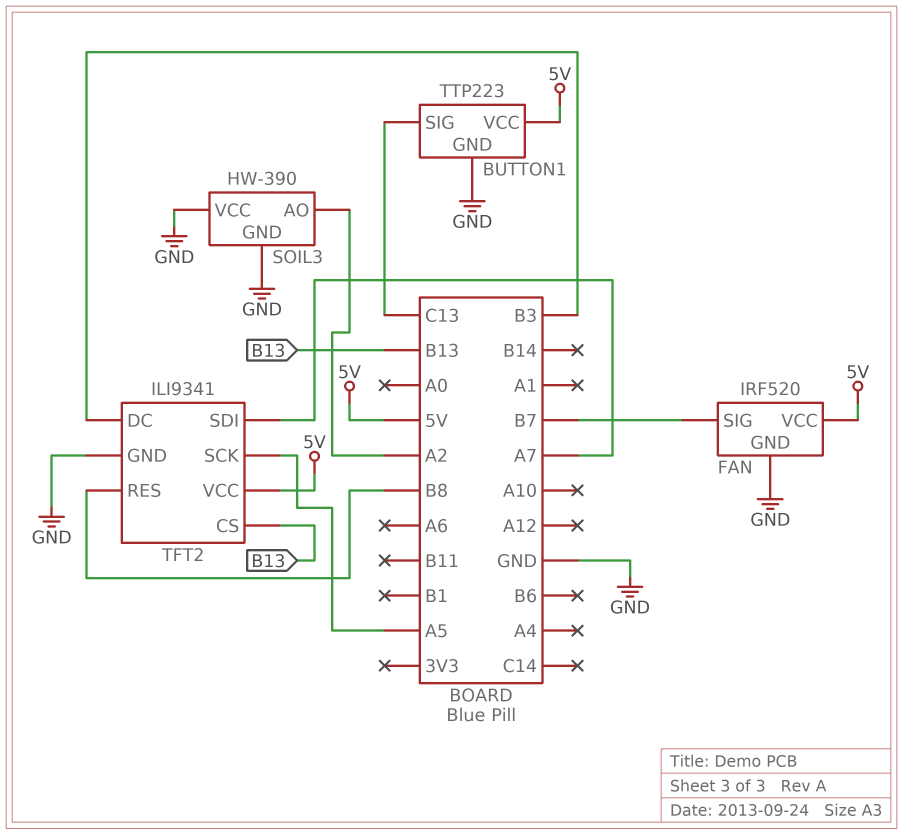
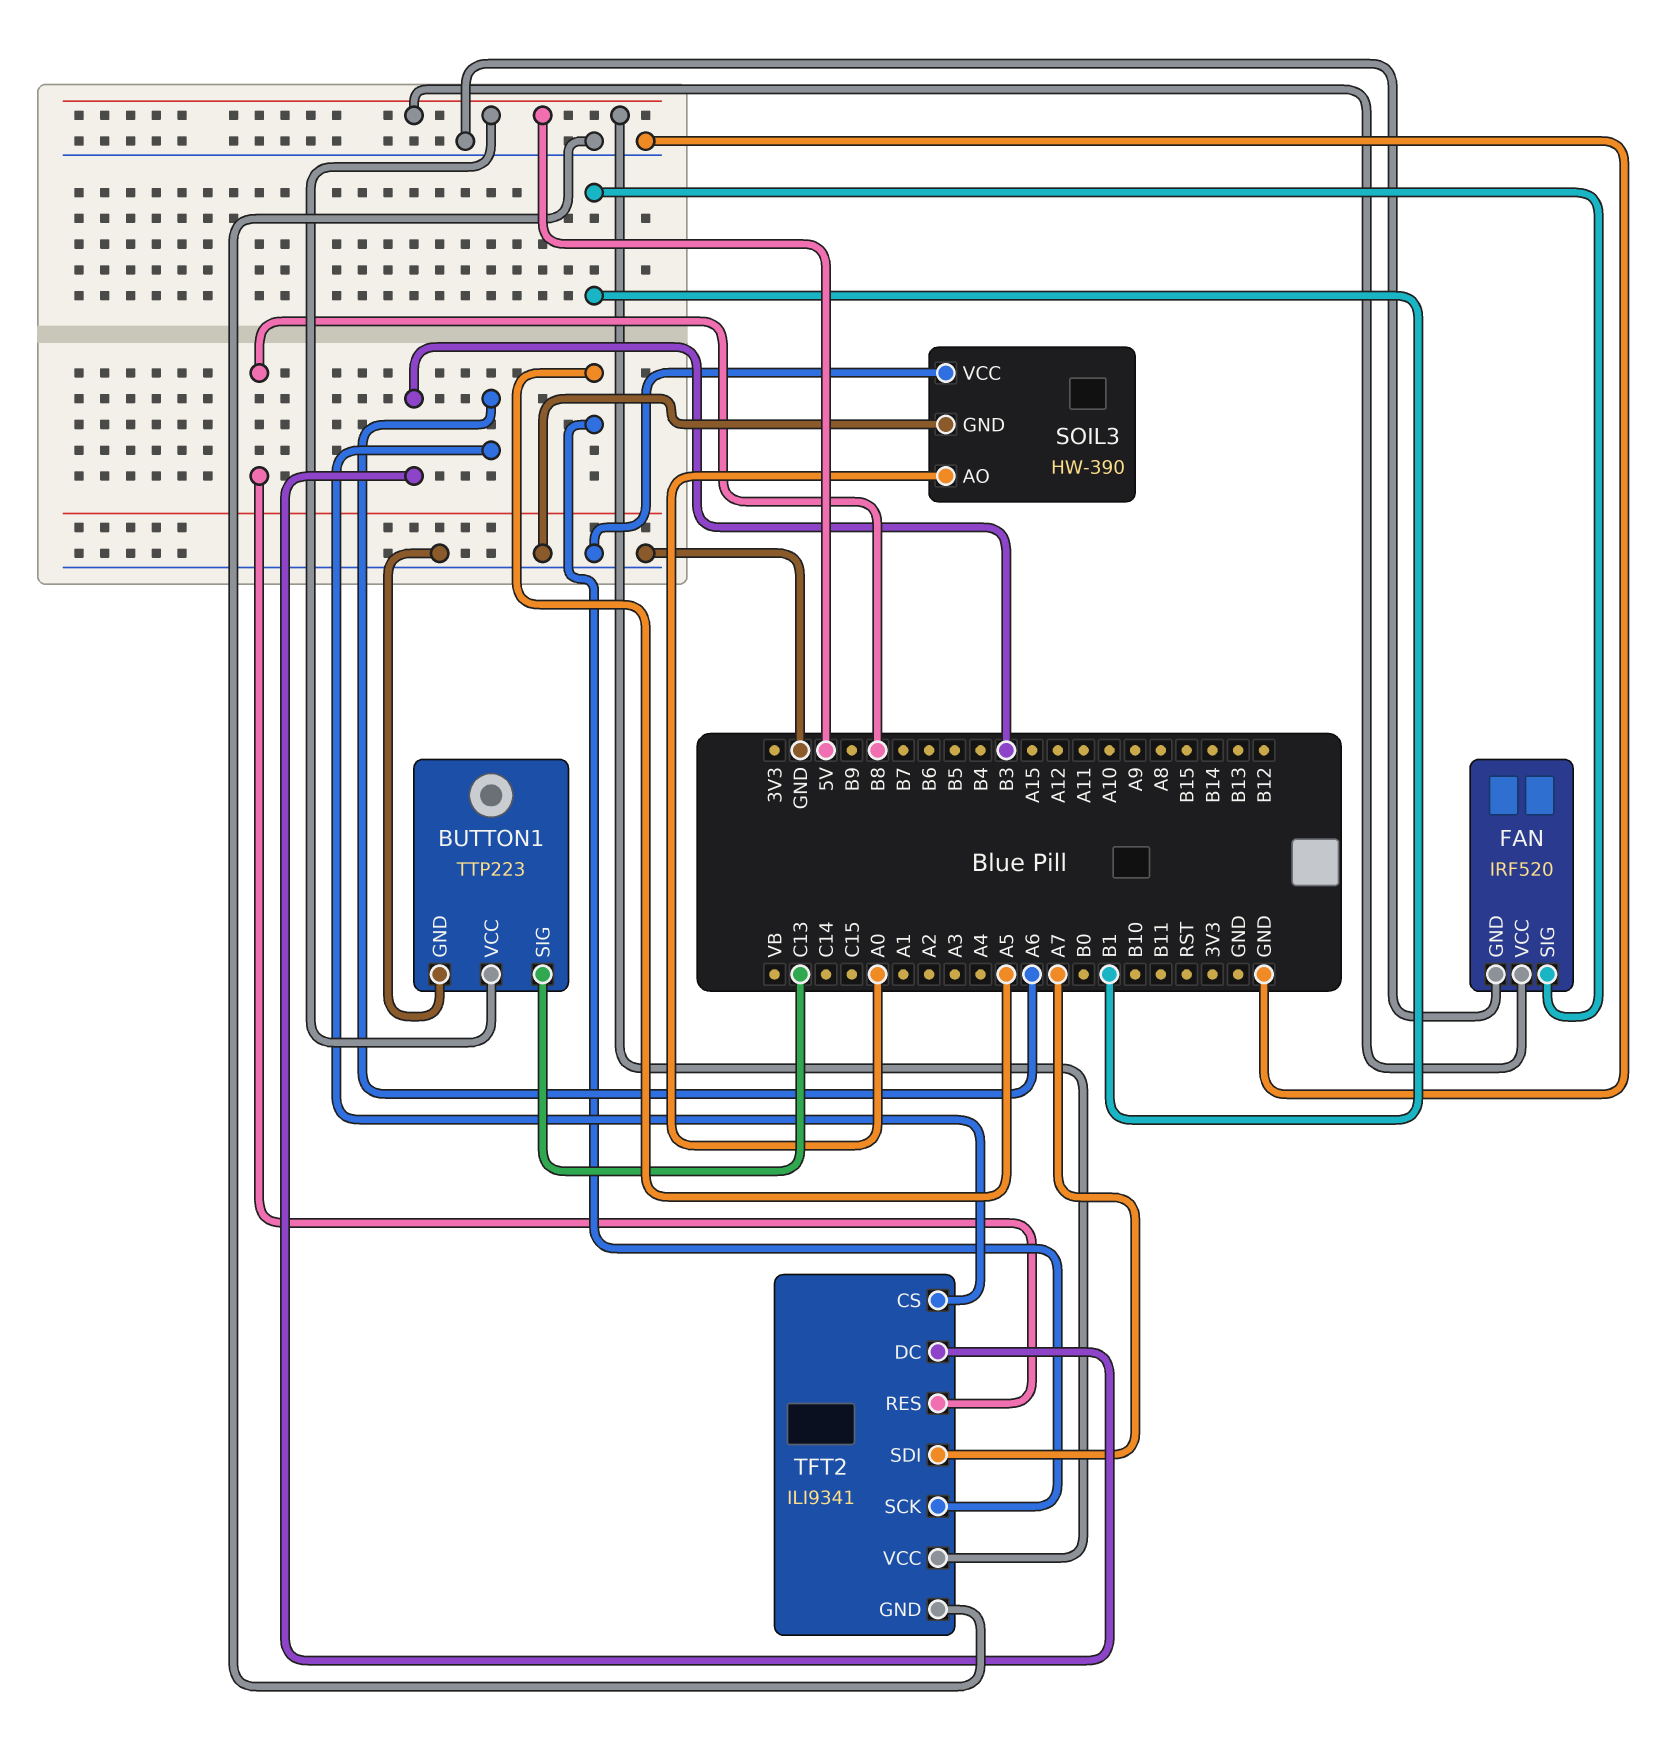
FAN pin SIG: B7 -> B1
SOIL3 pin AO: A2 -> A0
TFT2 pin CS: B13 -> A6

